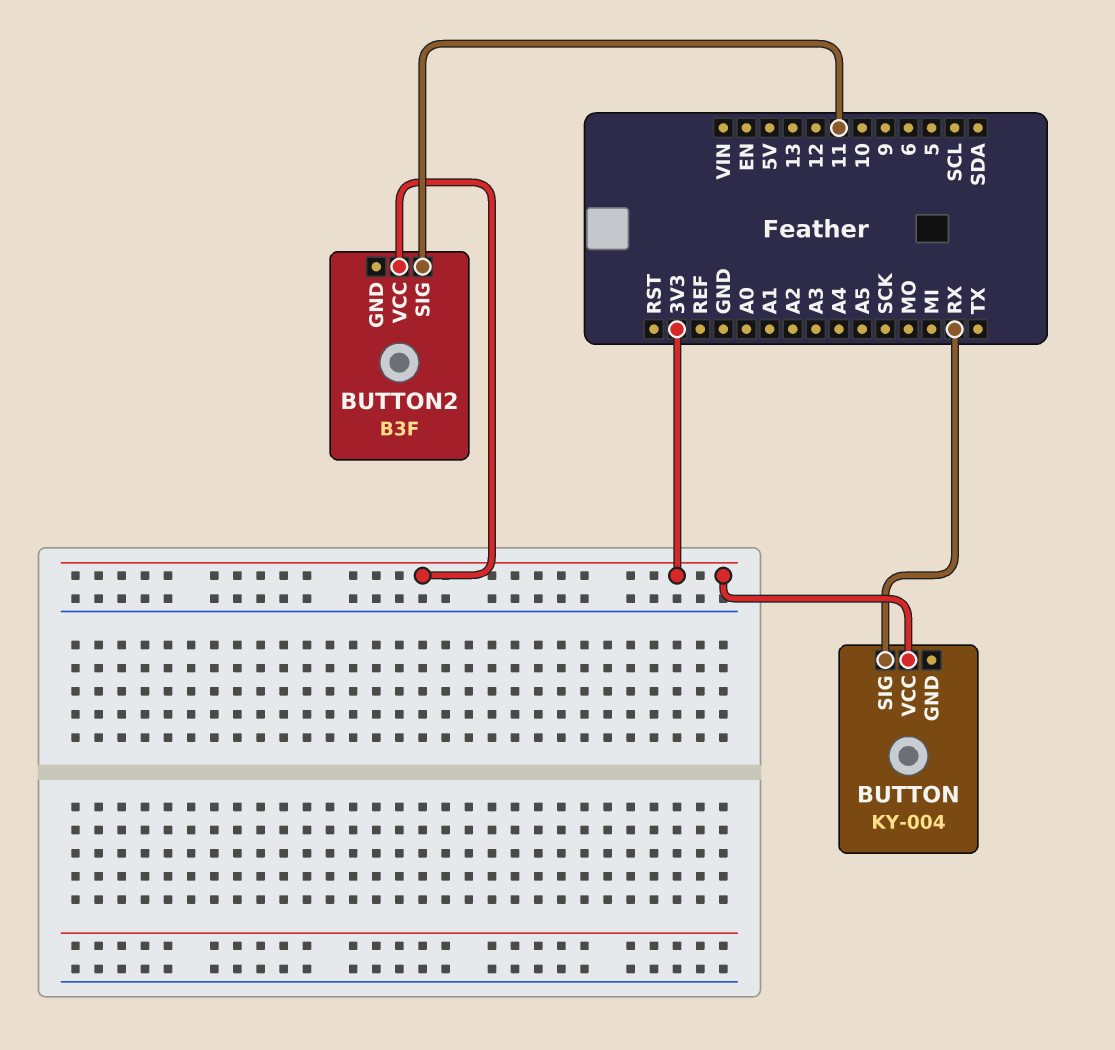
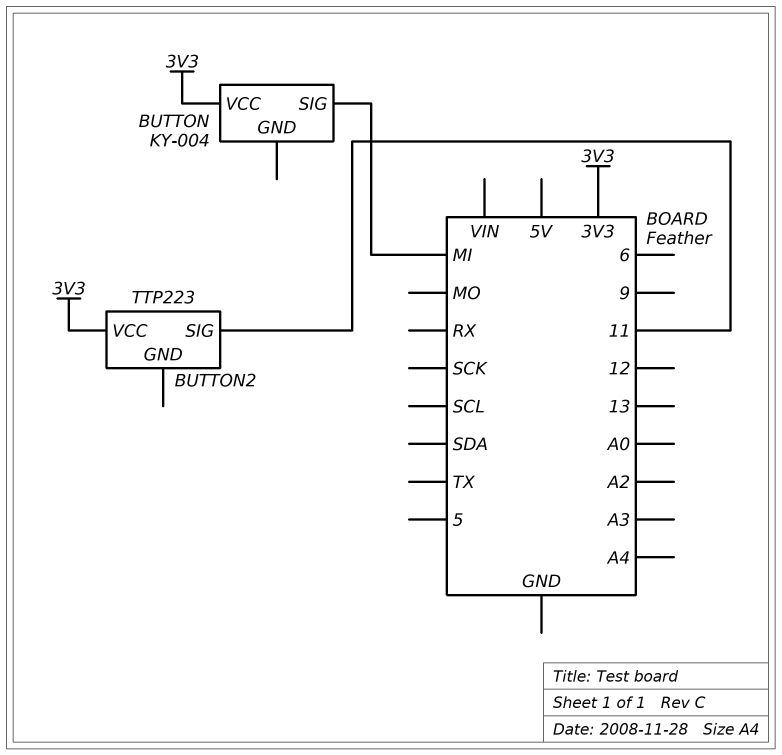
BUTTON pin SIG: RX -> MI
BUTTON2: B3F -> TTP223

